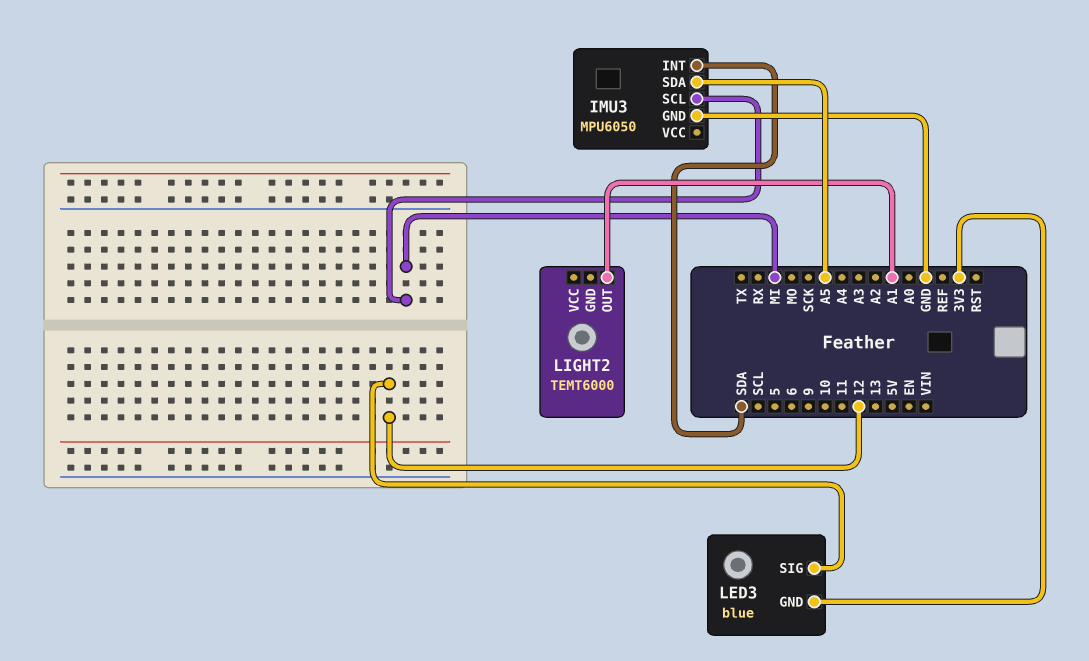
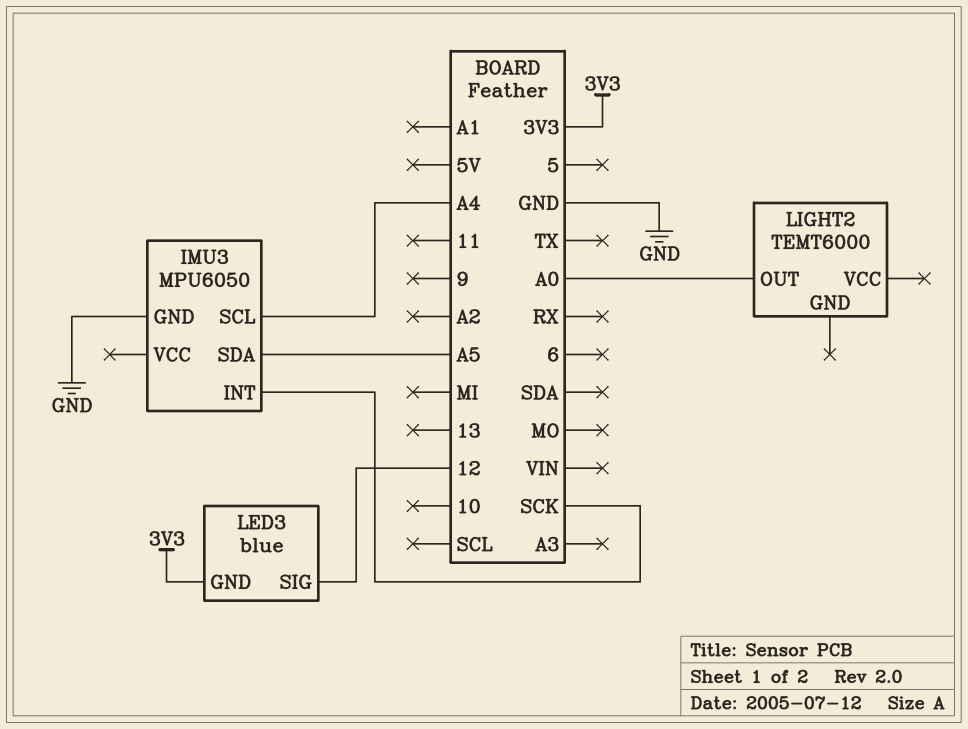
IMU3 pin INT: SDA -> SCK
IMU3 pin SCL: MI -> A4
LIGHT2 pin OUT: A1 -> A0

